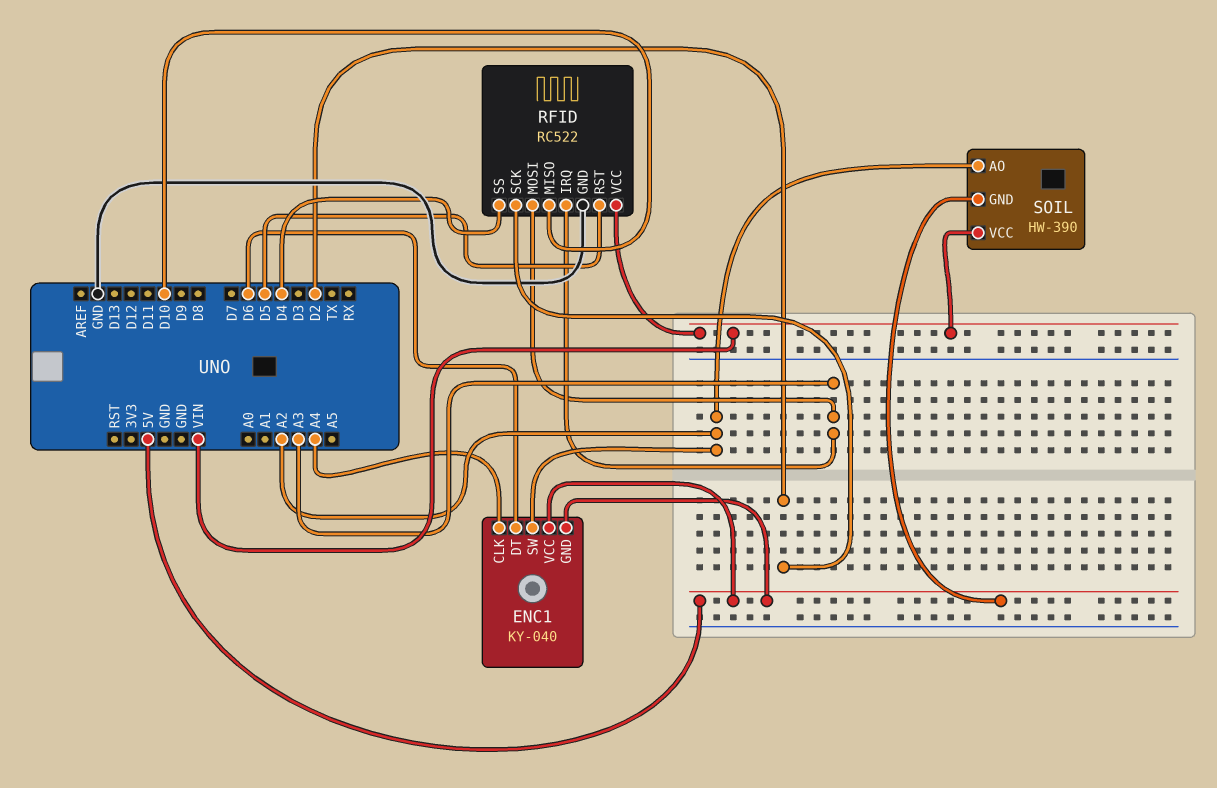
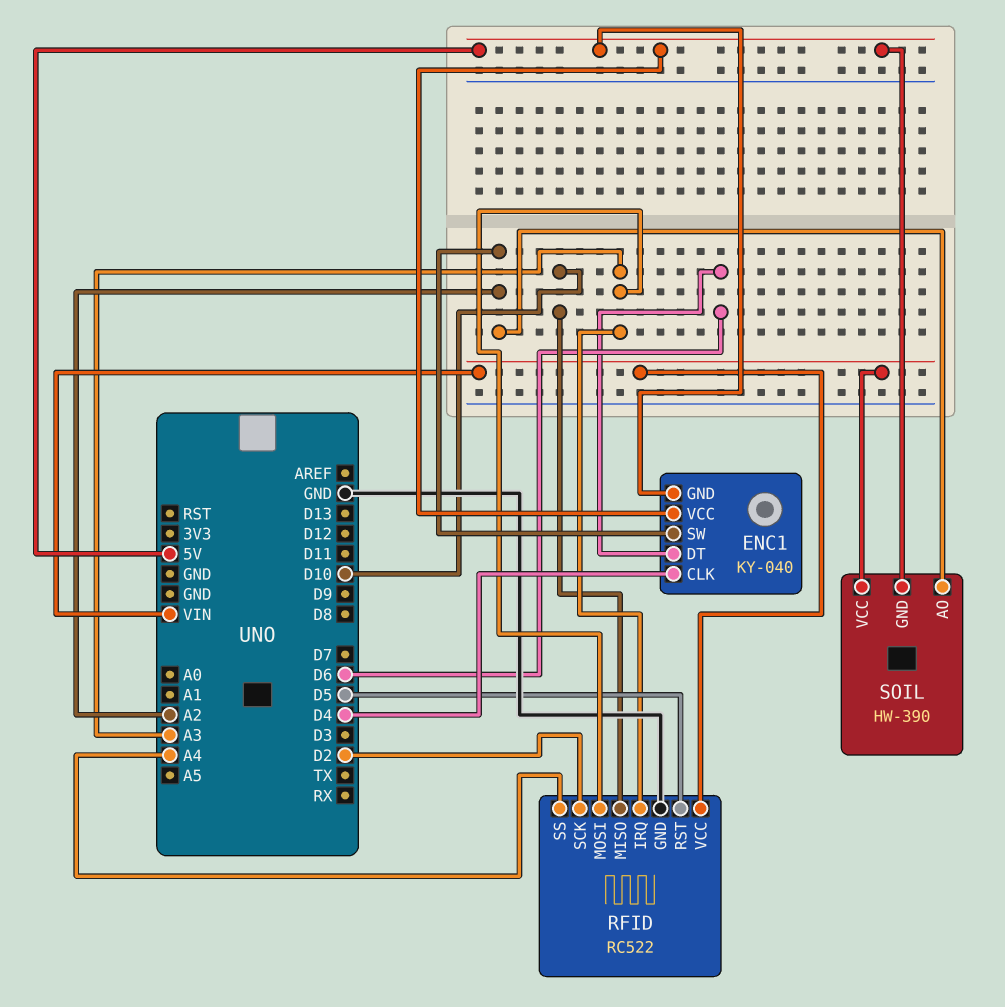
ENC1 pin CLK: A4 -> D4
RFID pin SS: D4 -> A4

